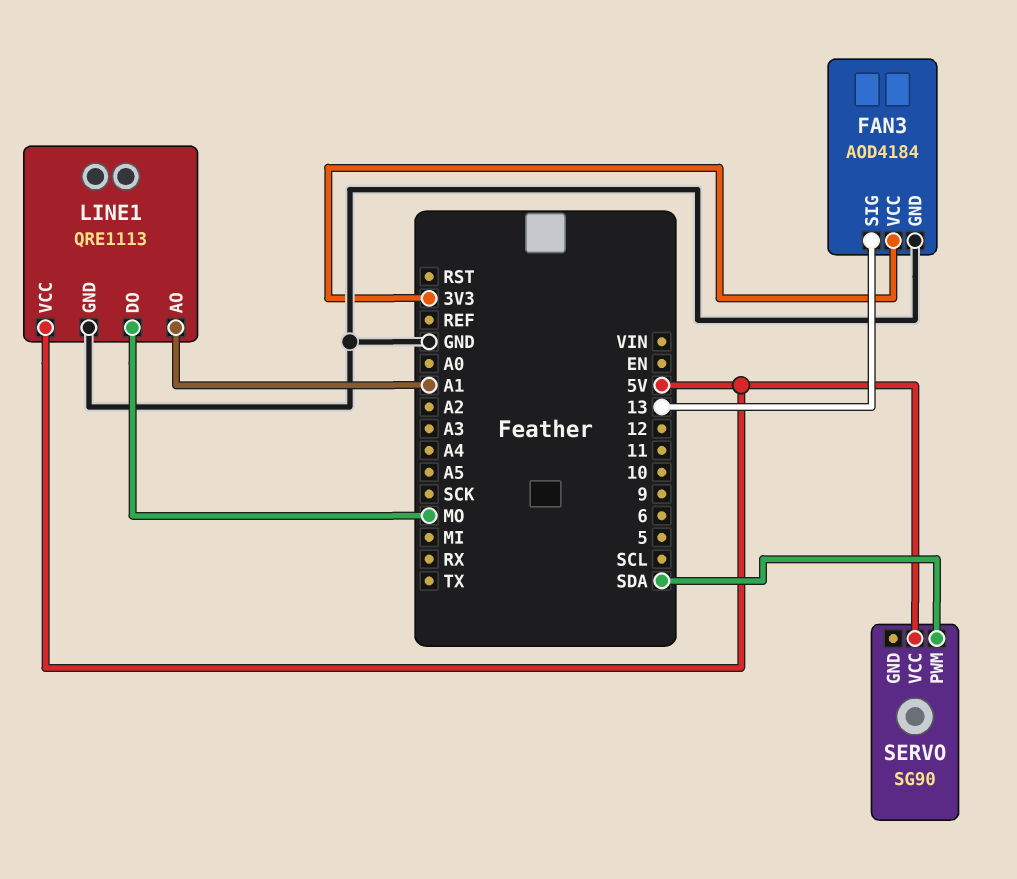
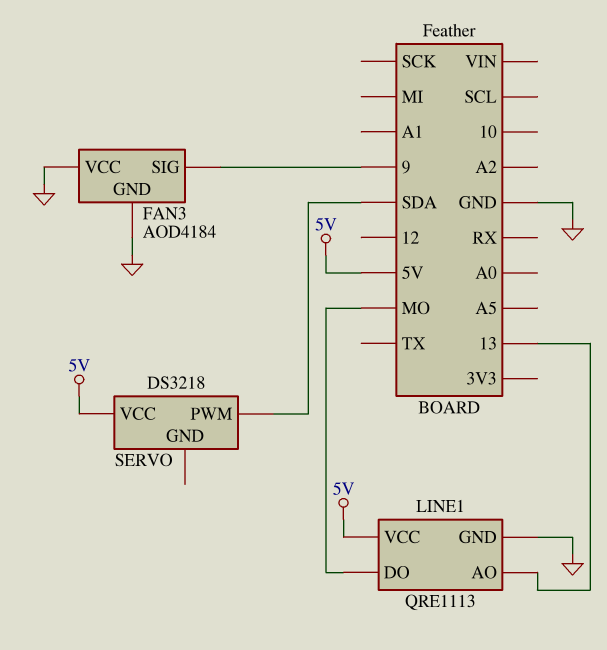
FAN3 pin SIG: 13 -> 9
FAN3 pin VCC: 3V3 -> GND
LINE1 pin AO: A1 -> 13
SERVO: SG90 -> DS3218

